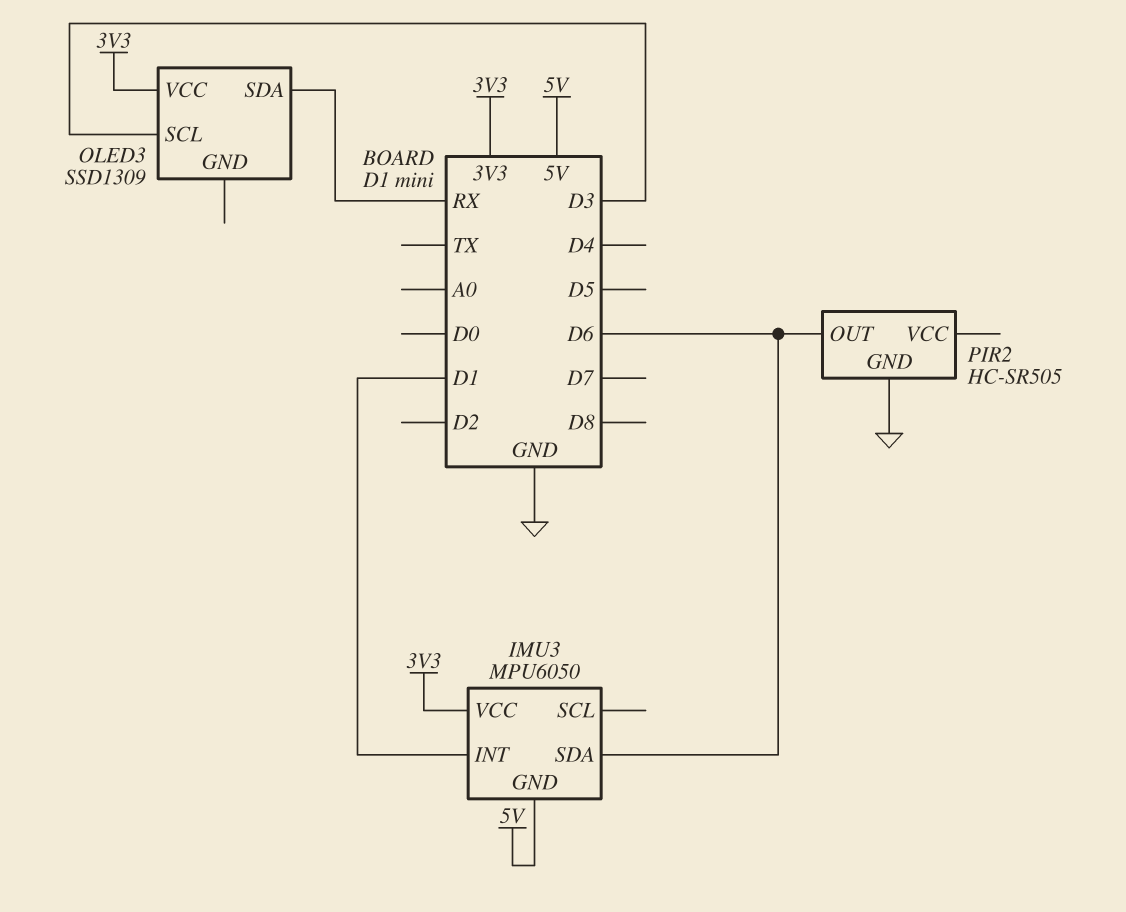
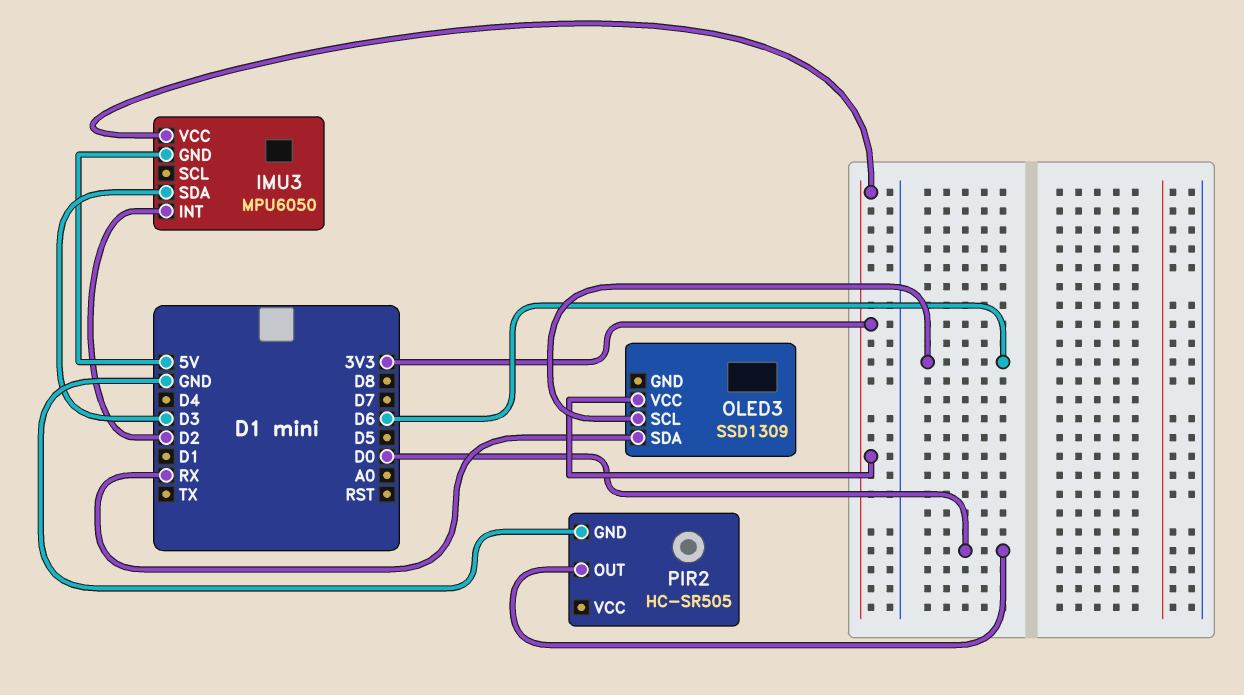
IMU3 pin INT: D1 -> D2
IMU3 pin SDA: D6 -> D3
OLED3 pin SCL: D3 -> D6
PIR2 pin OUT: D6 -> D0

